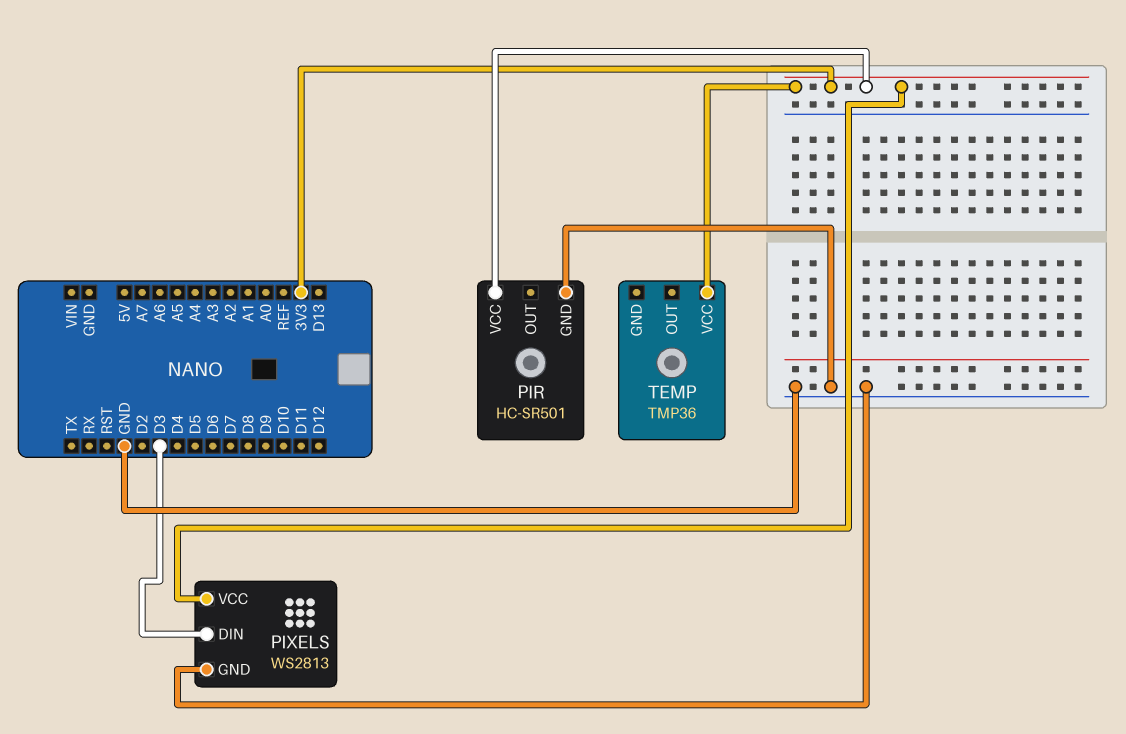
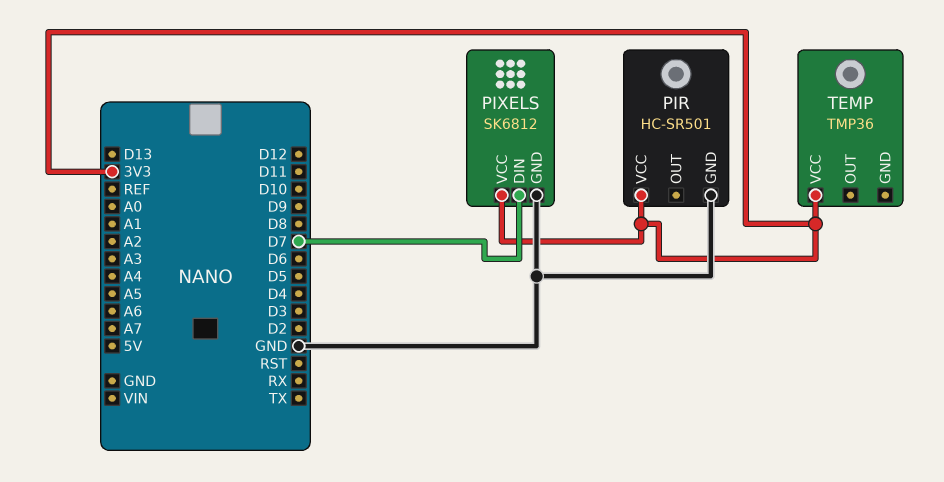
PIXELS: WS2813 -> SK6812
PIXELS pin DIN: D3 -> D7

